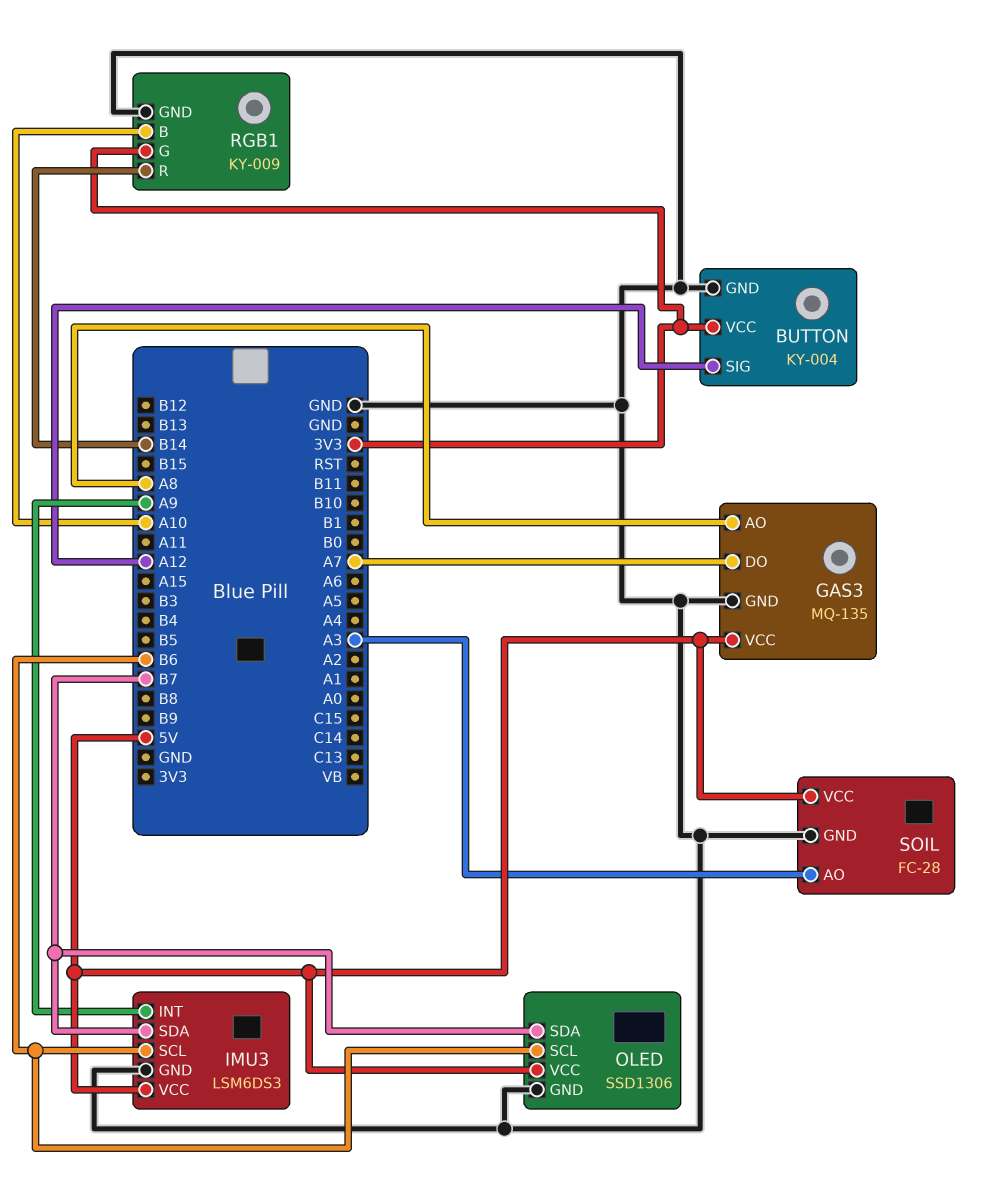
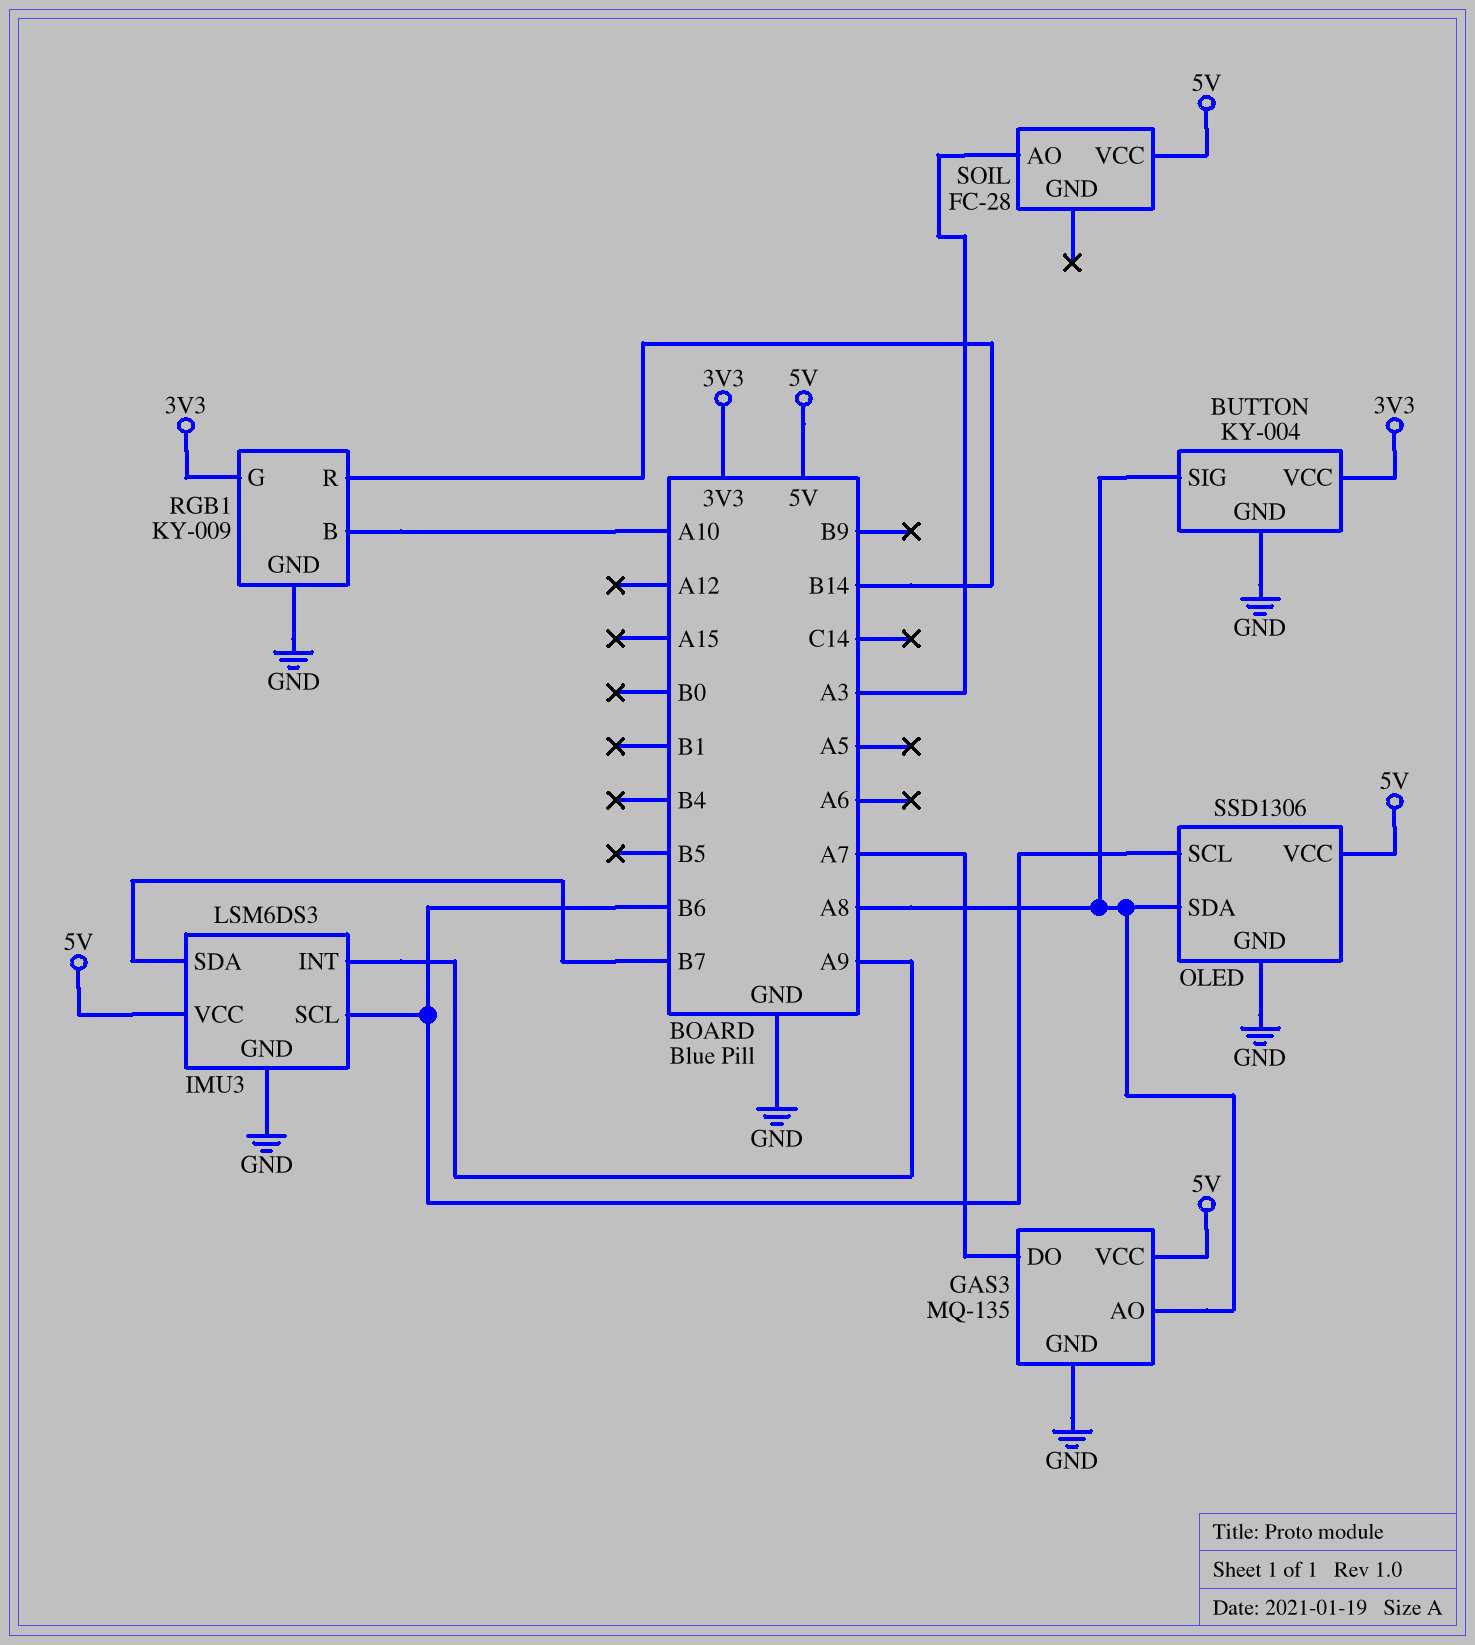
BUTTON pin SIG: A12 -> A8
OLED pin SDA: B7 -> A8
SOIL pin GND: GND -> none

